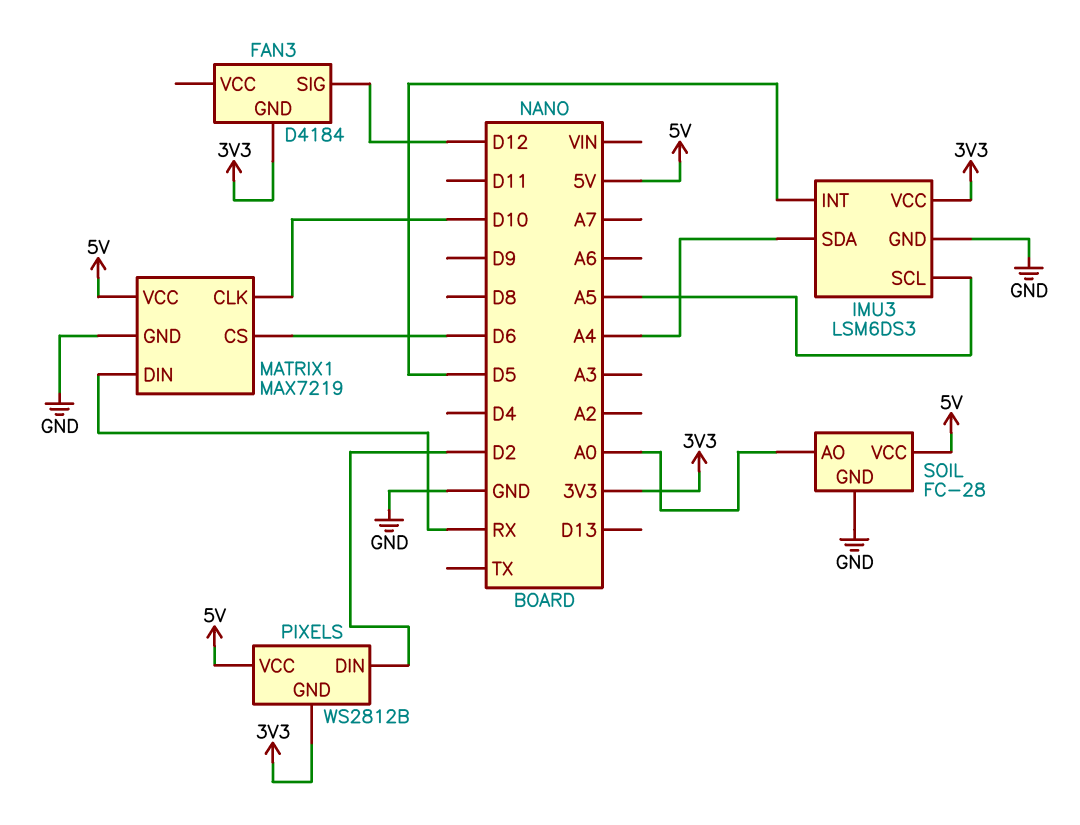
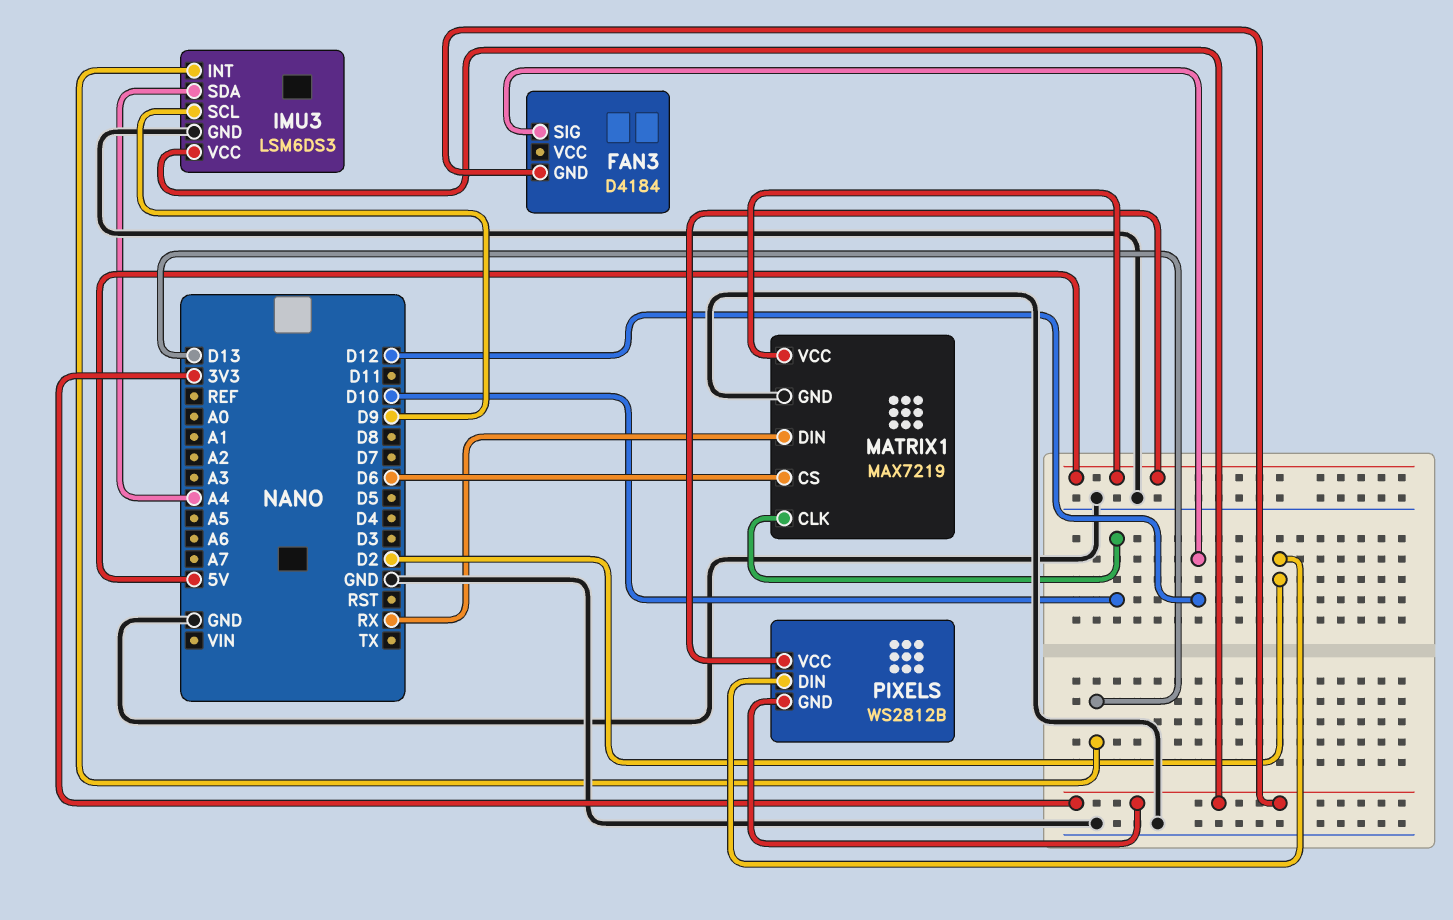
IMU3 pin INT: D5 -> D13
IMU3 pin SCL: A5 -> D9
SOIL: FC-28 -> none
SOIL pin AO: A0 -> none
SOIL pin GND: GND -> none
SOIL pin VCC: 5V -> none

